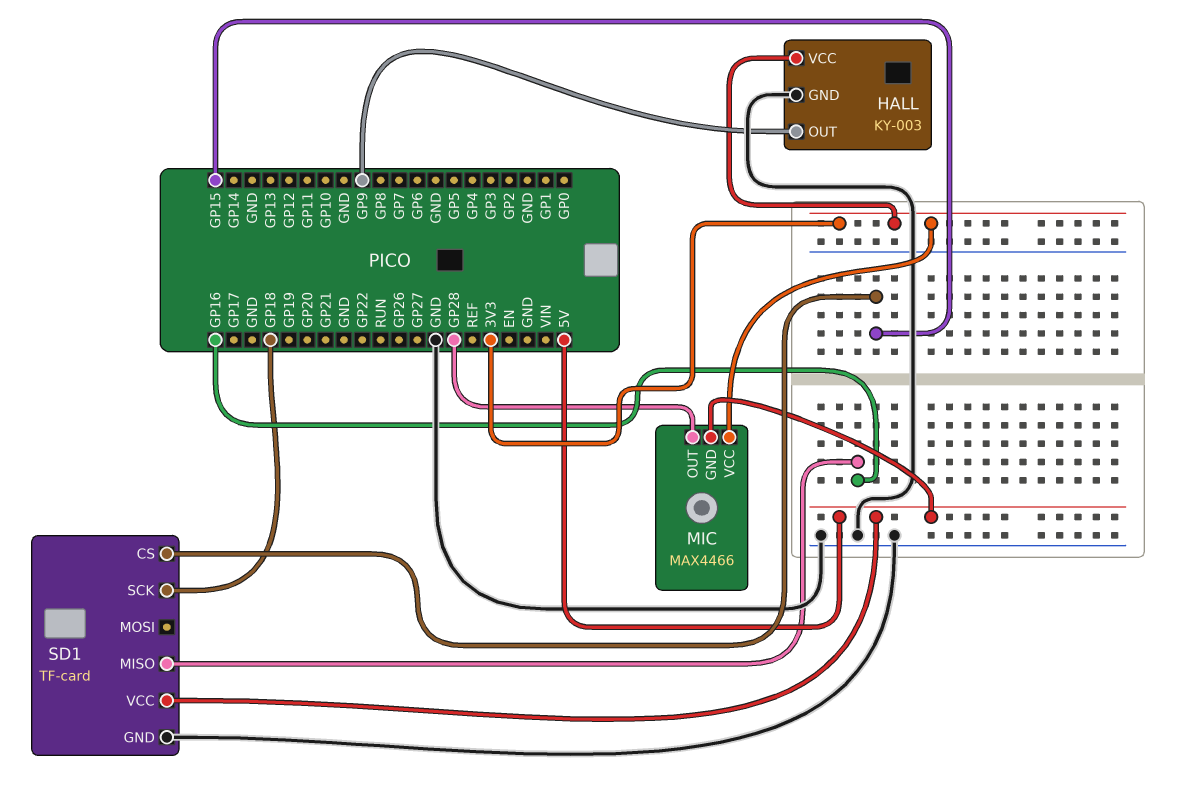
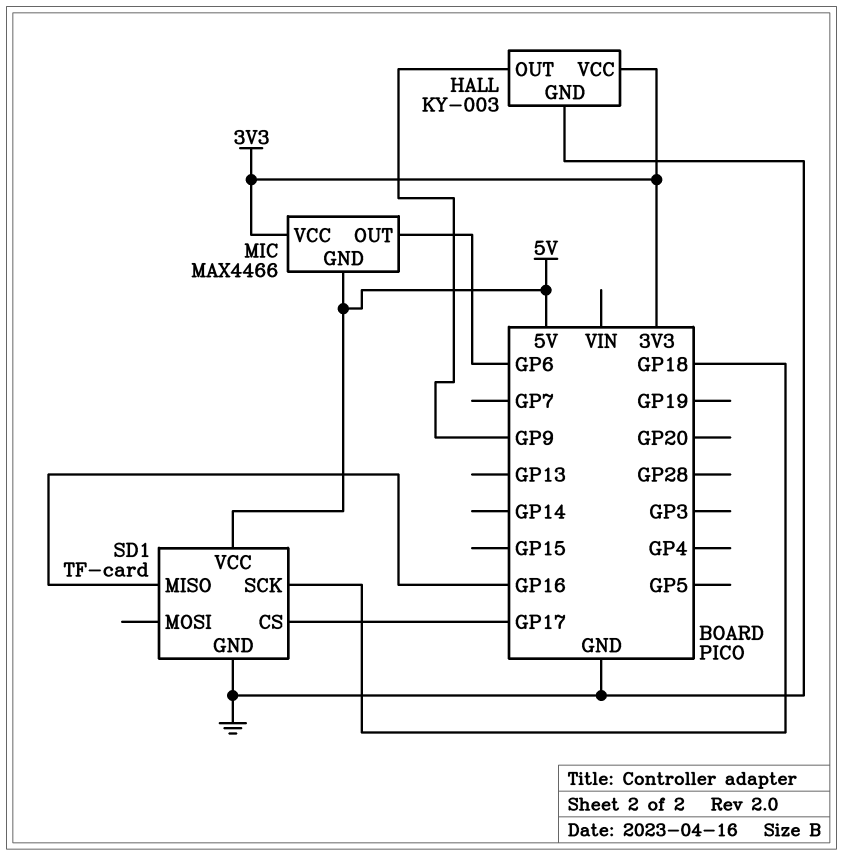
MIC pin OUT: GP28 -> GP6
SD1 pin CS: GP15 -> GP17

